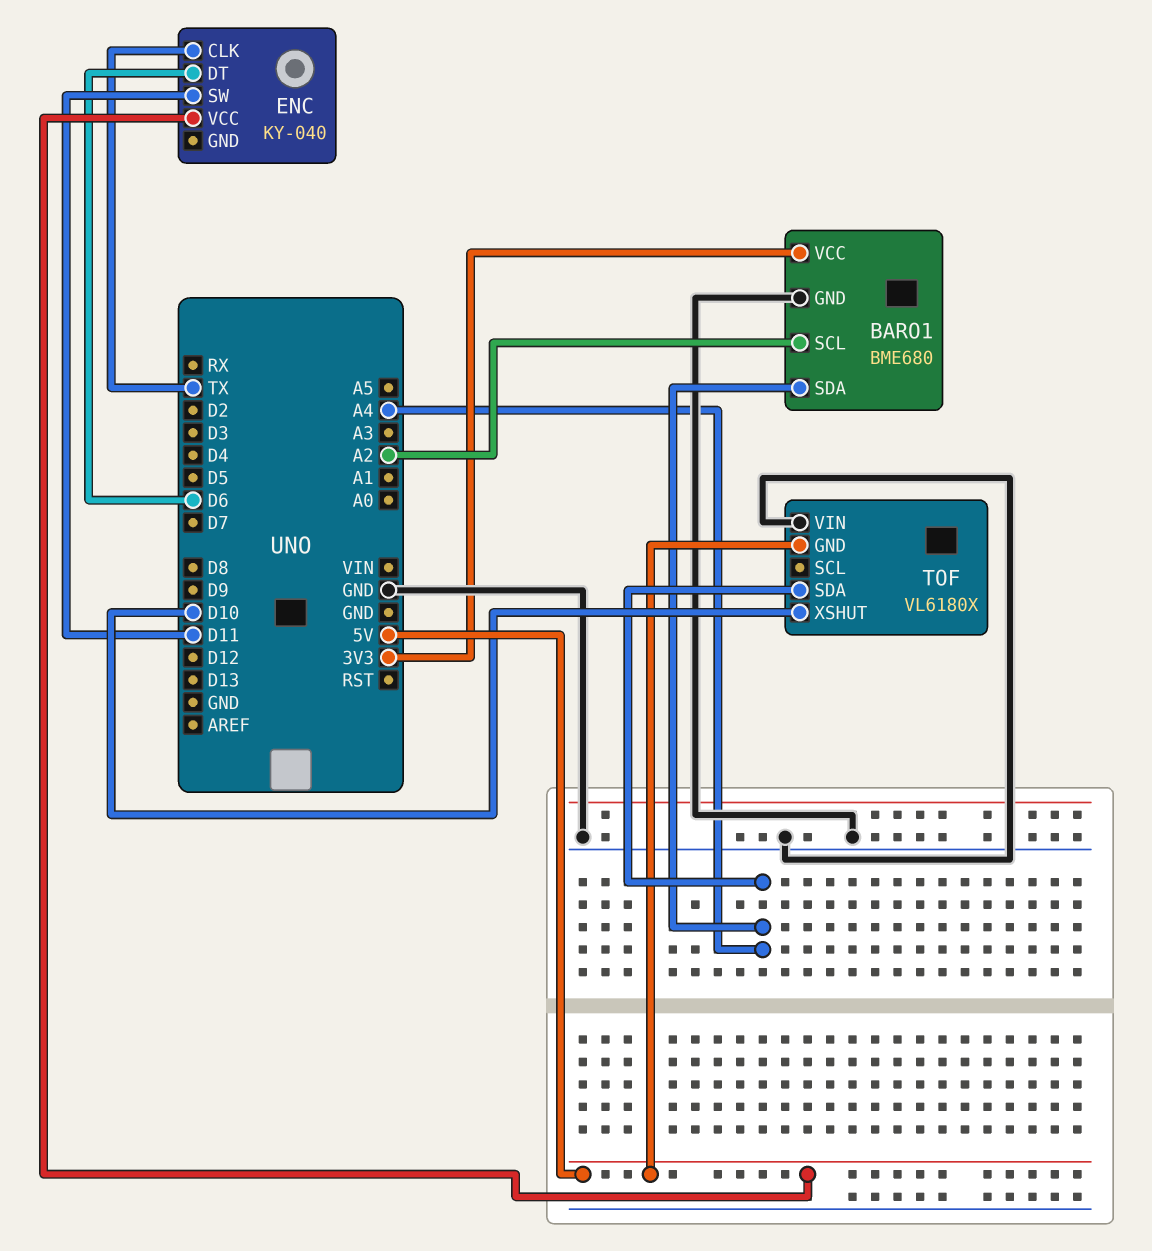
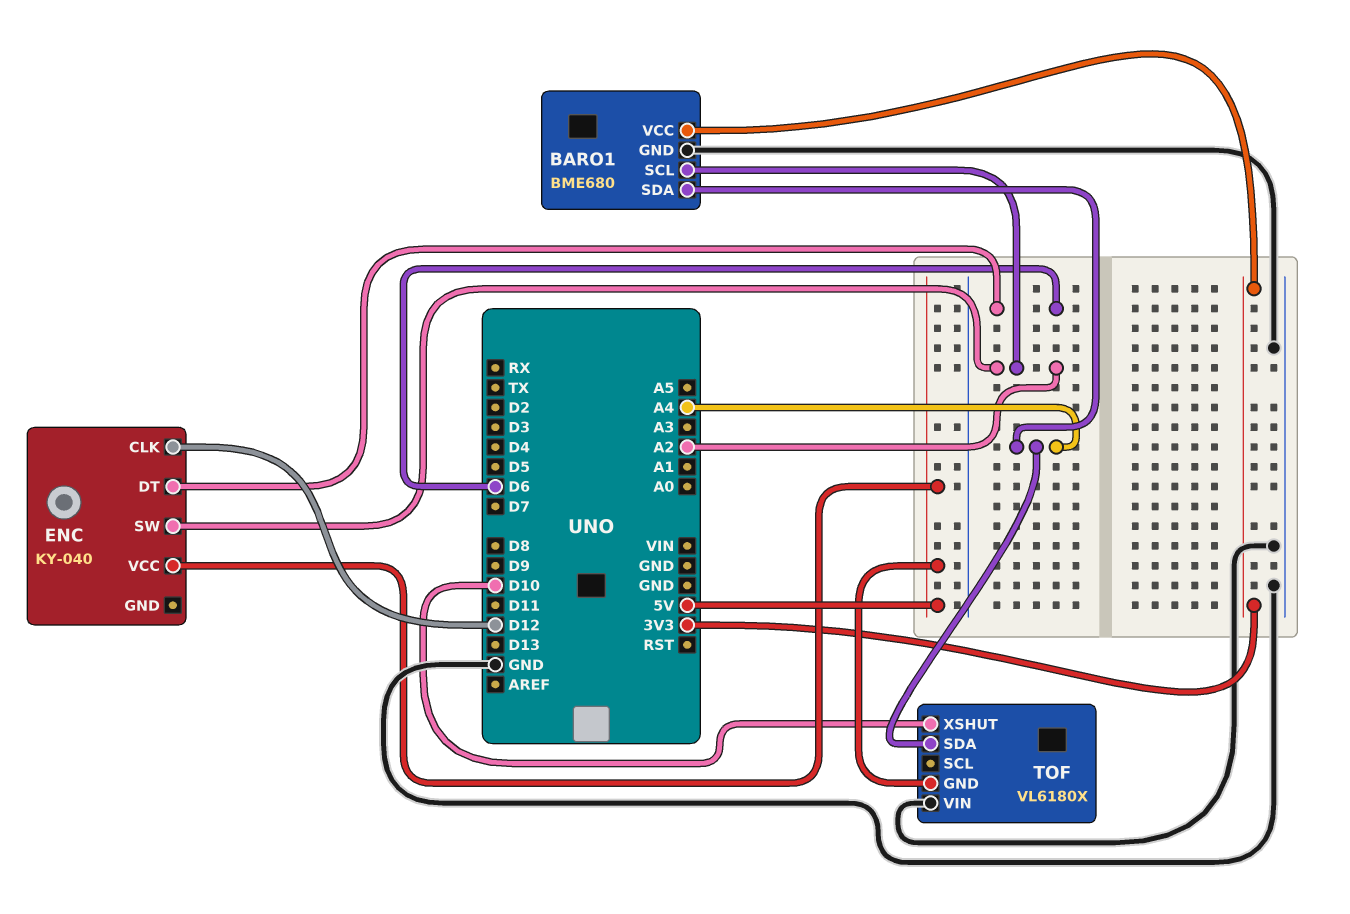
ENC pin CLK: TX -> D12
ENC pin SW: D11 -> A2

